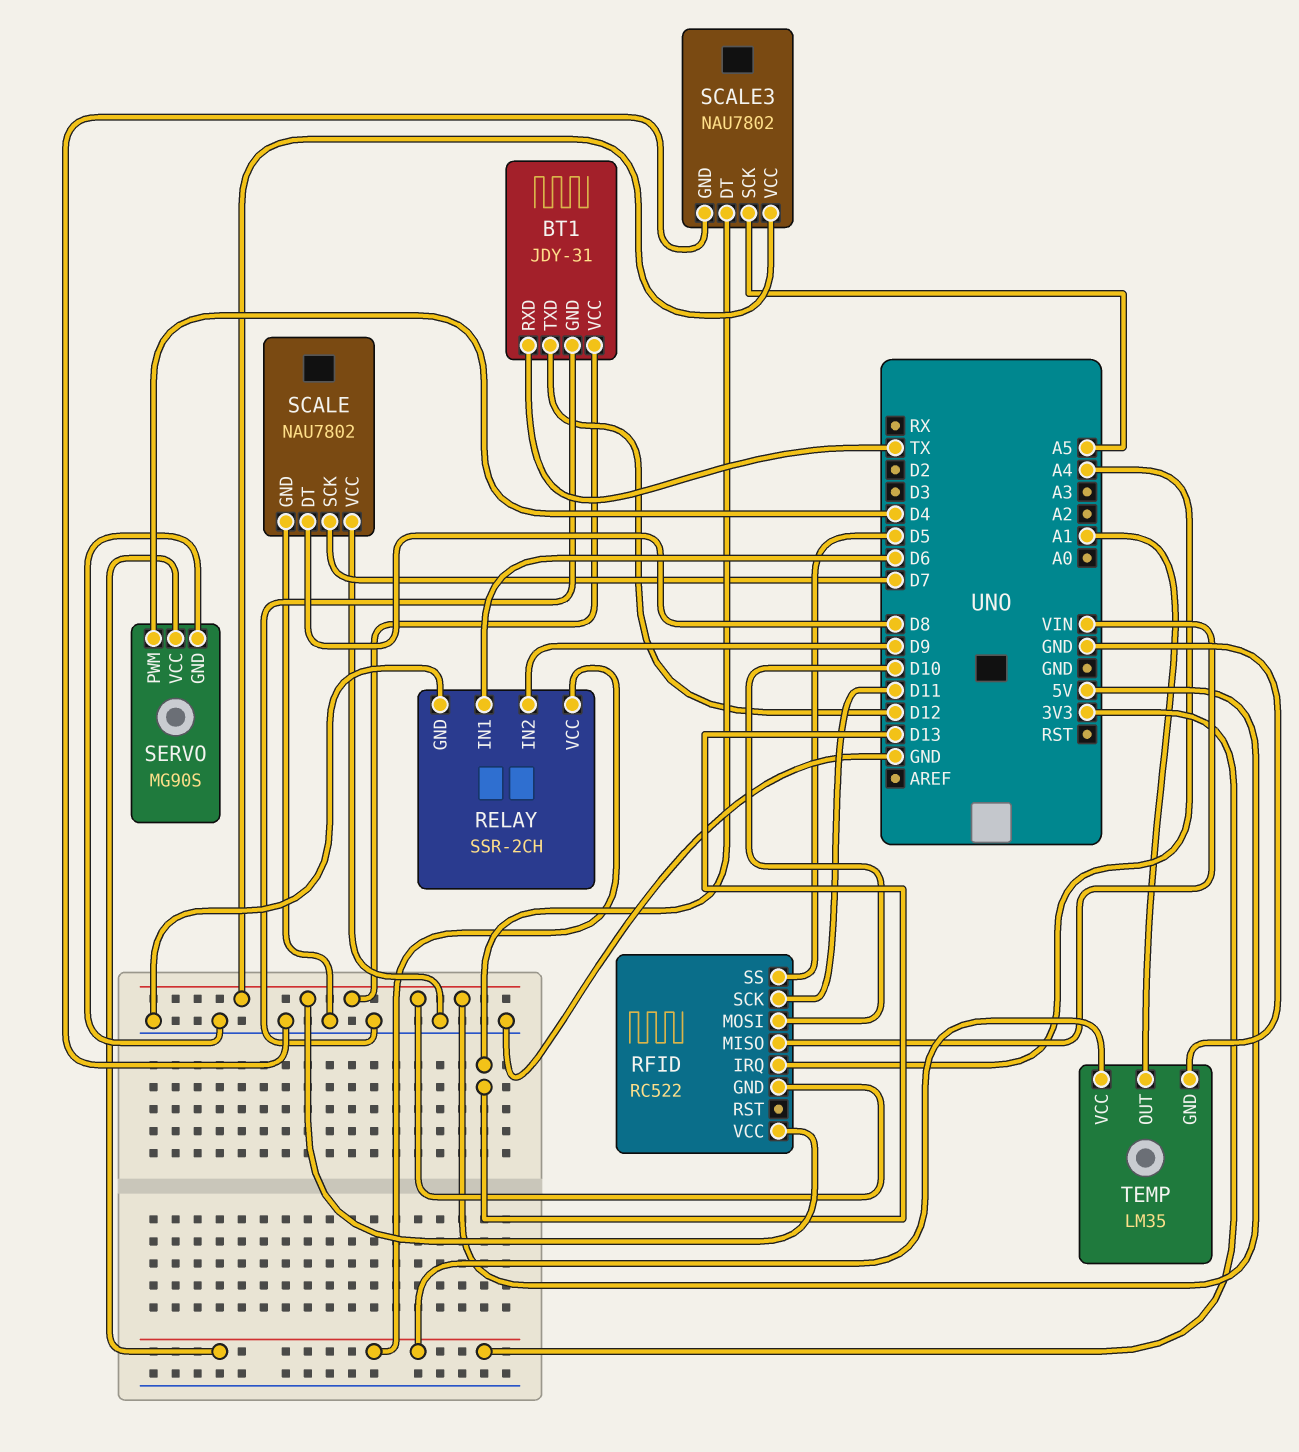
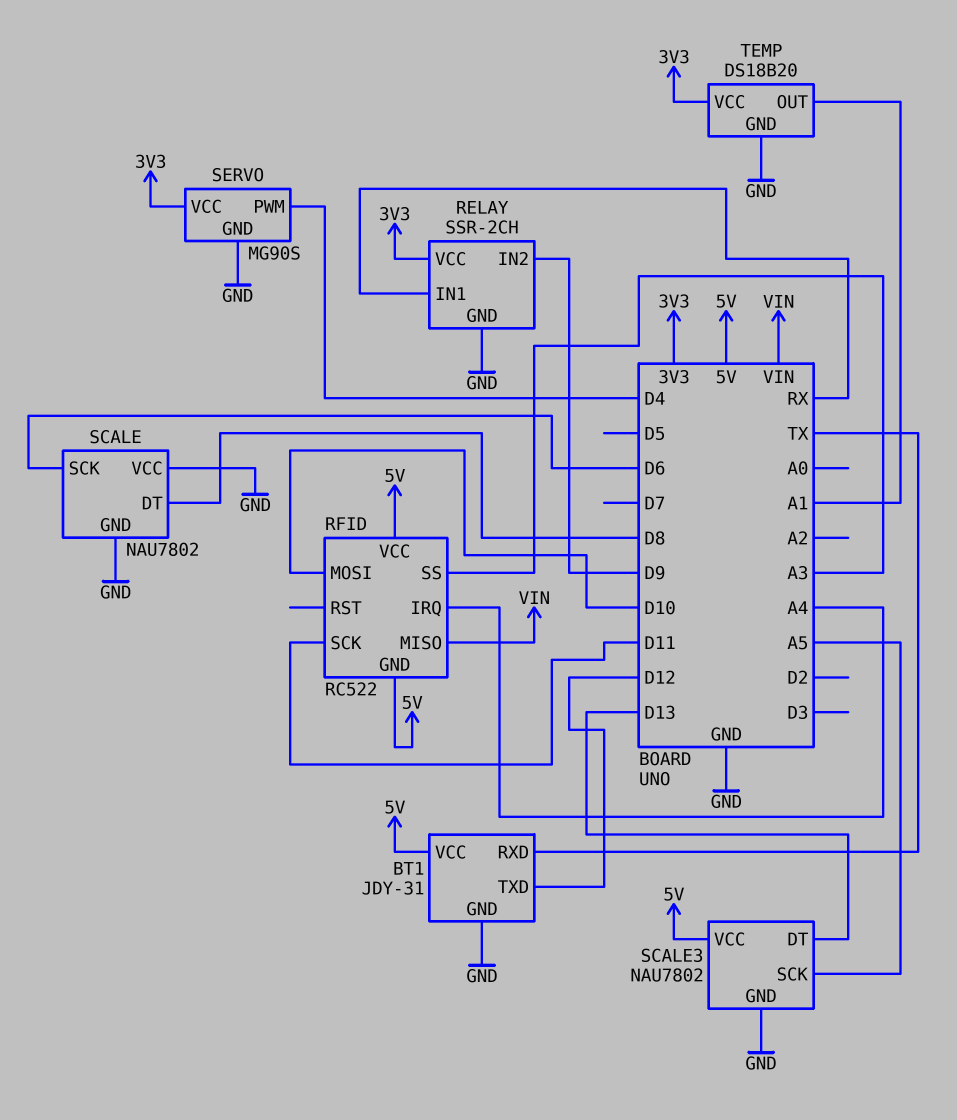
RELAY pin IN1: D6 -> RX
RFID pin SS: D5 -> A3
SCALE pin SCK: D7 -> D6
TEMP: LM35 -> DS18B20

